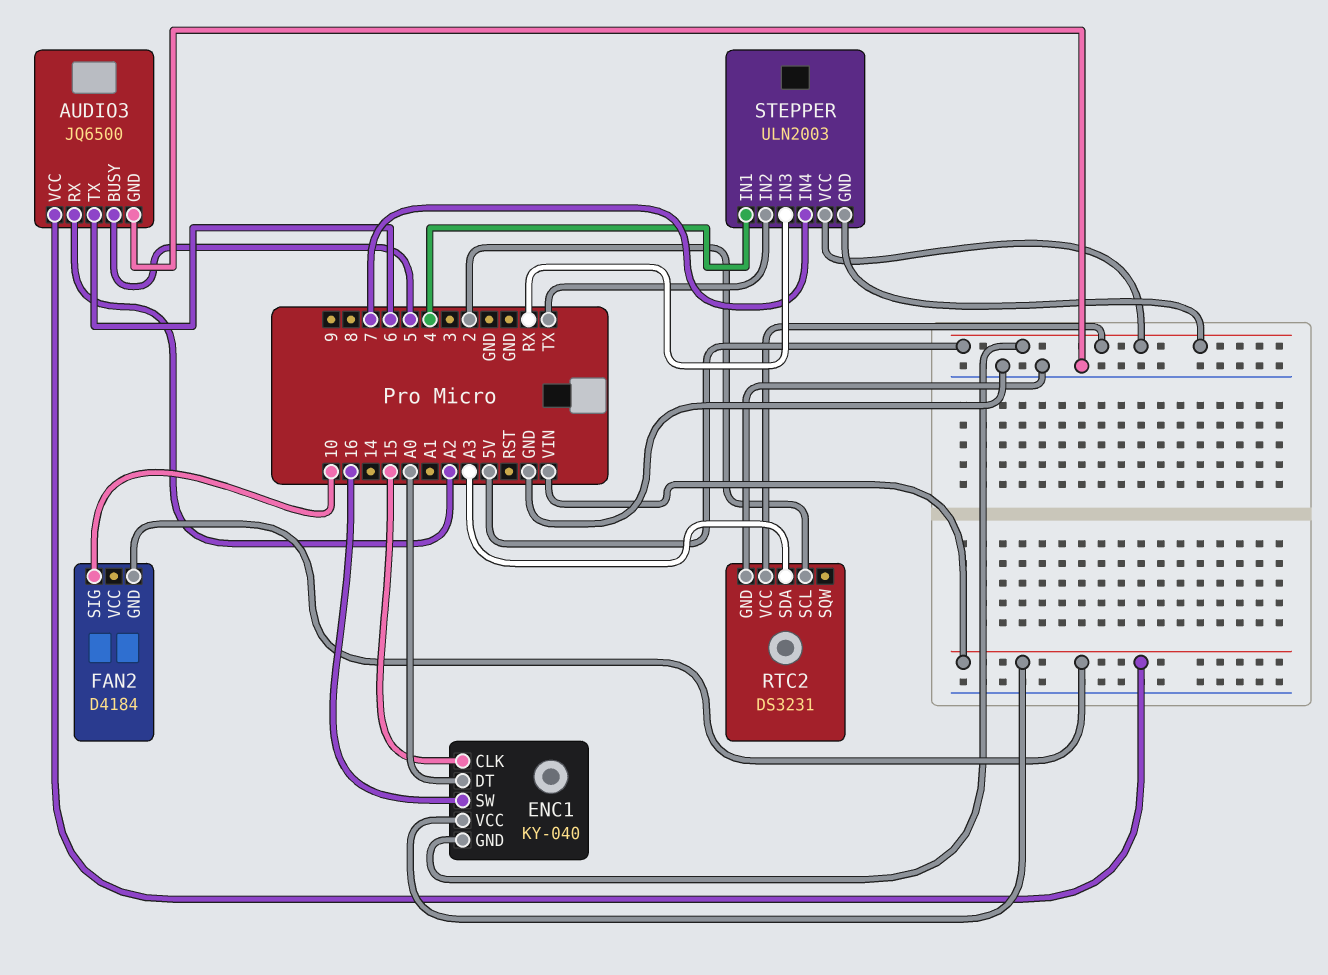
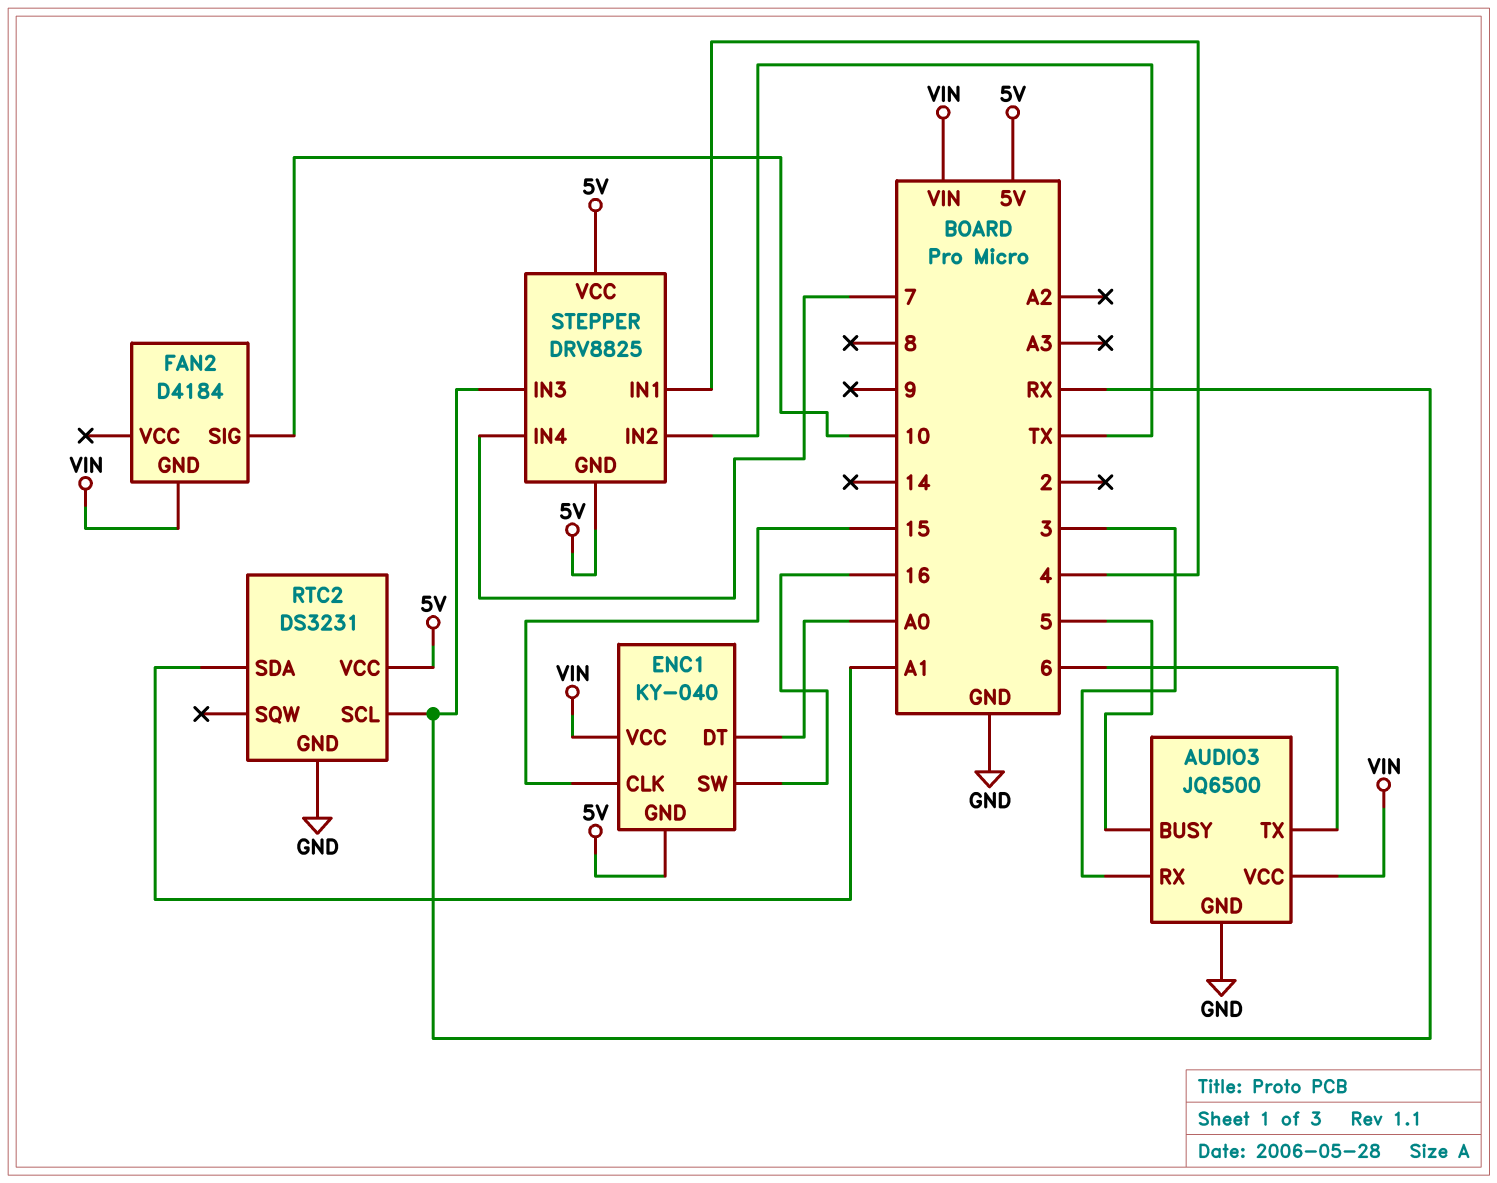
AUDIO3 pin RX: A2 -> 3
RTC2 pin SCL: 2 -> RX
RTC2 pin SDA: A3 -> A1
STEPPER: ULN2003 -> DRV8825

